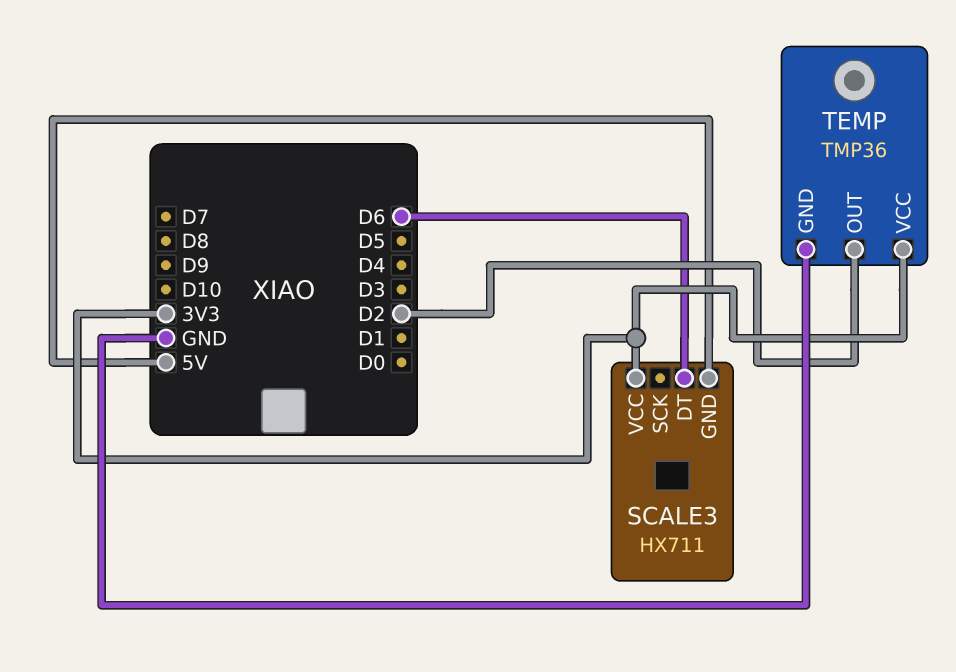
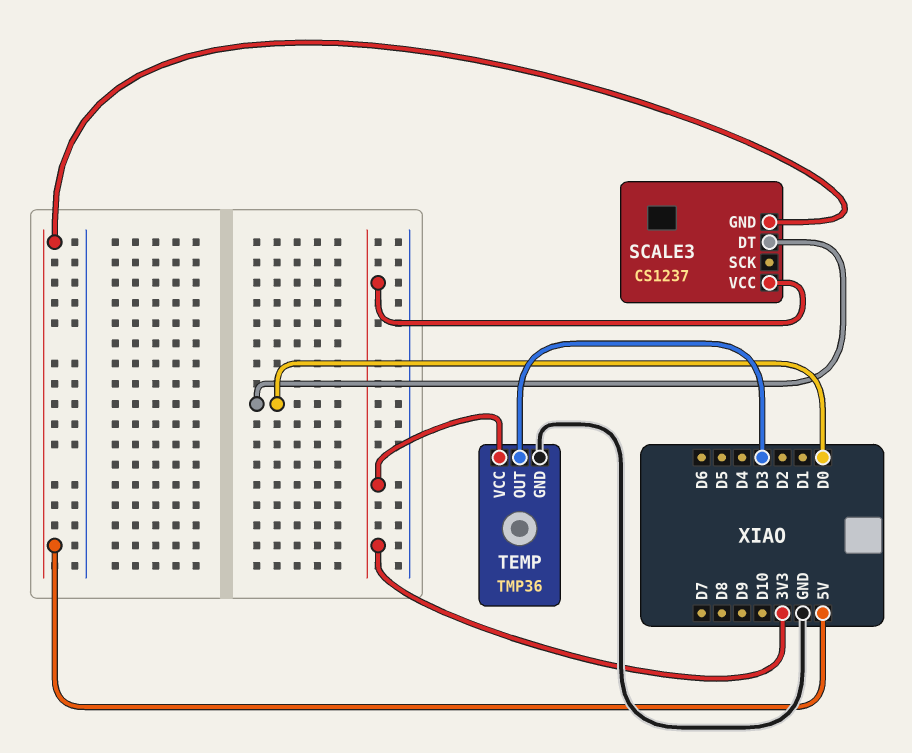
SCALE3: HX711 -> CS1237
SCALE3 pin DT: D6 -> D0
TEMP pin OUT: D2 -> D3

